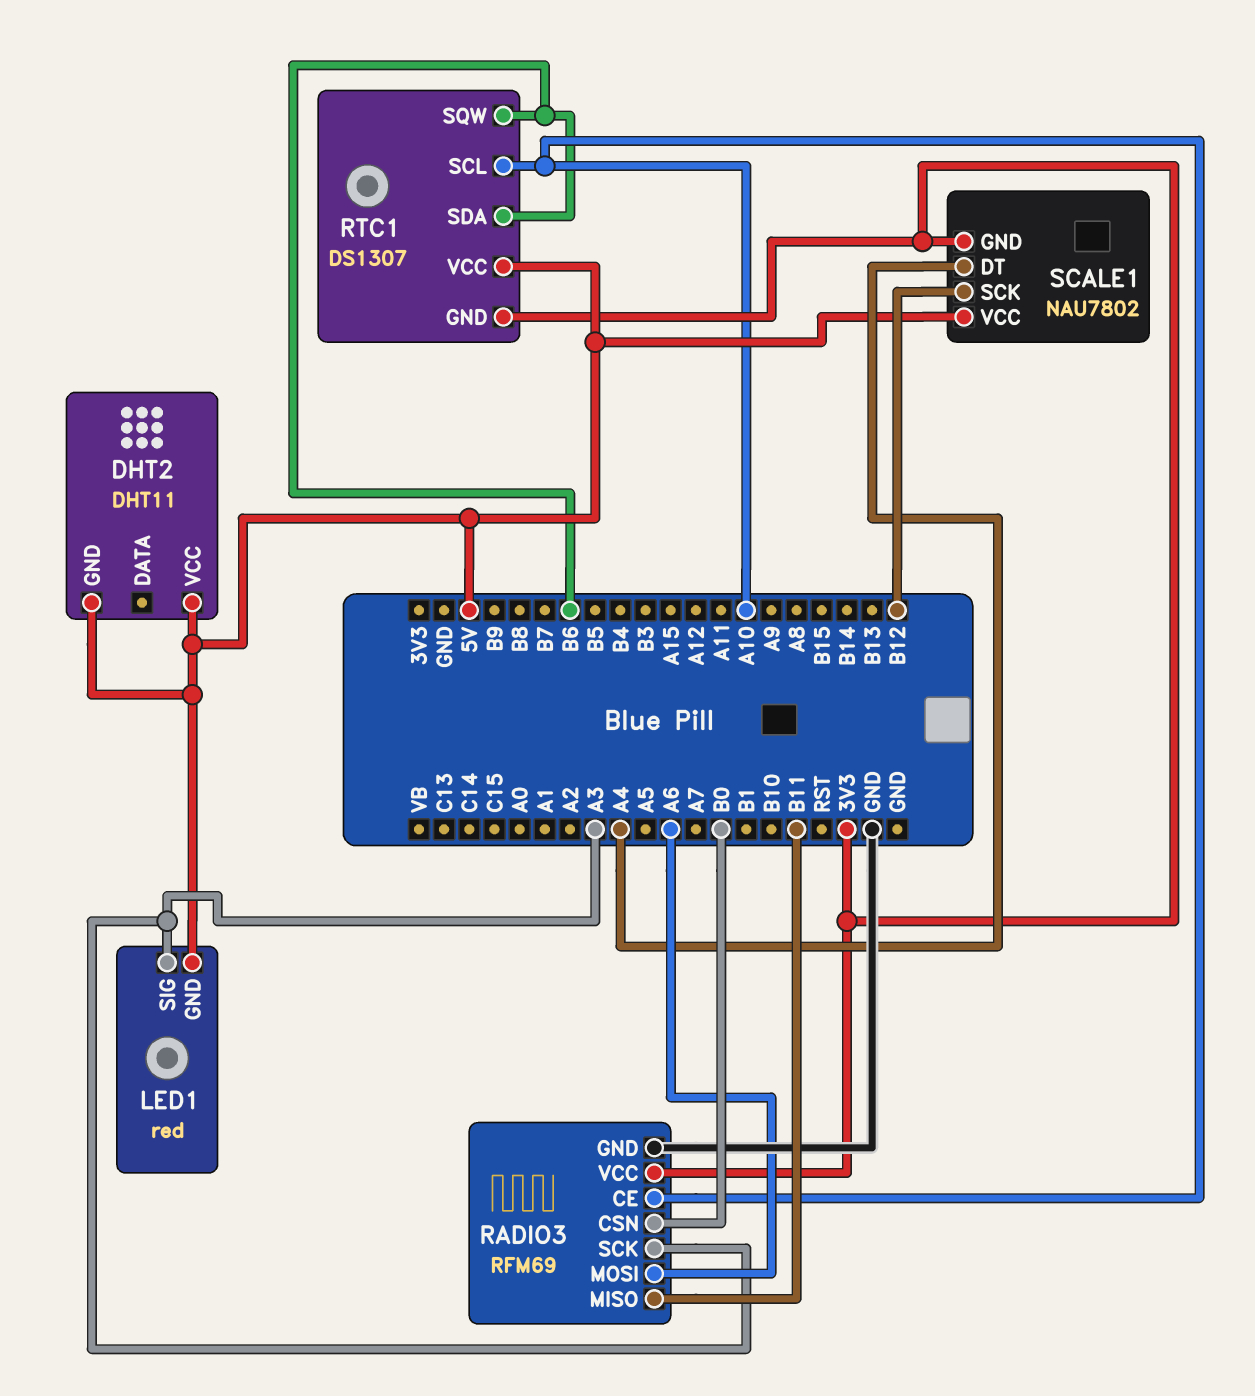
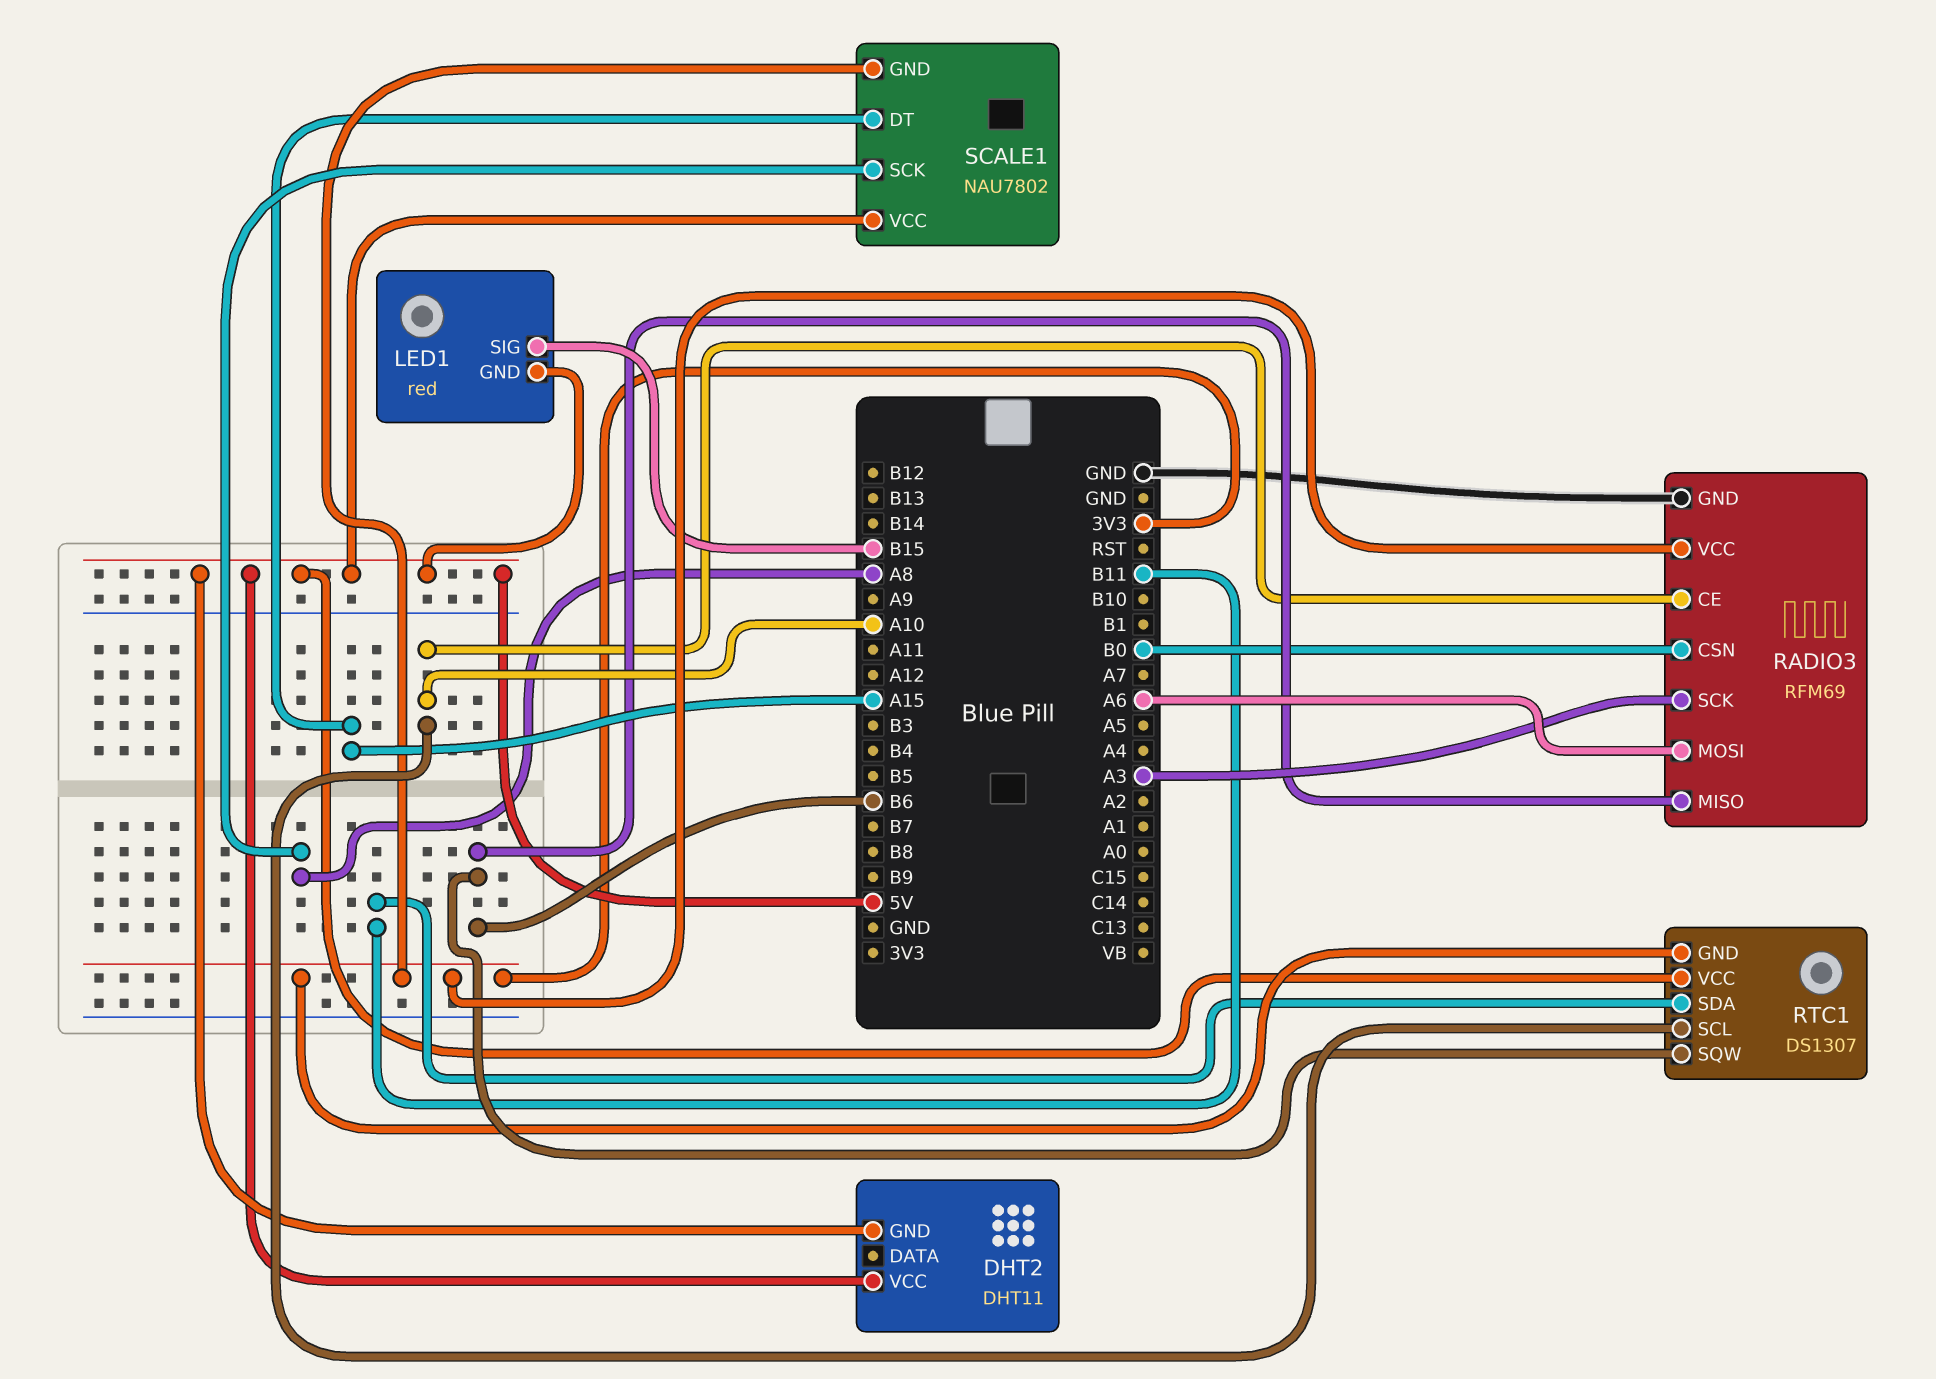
LED1 pin SIG: A3 -> B15
RADIO3 pin MISO: B11 -> B6
RTC1 pin SDA: B6 -> B11
SCALE1 pin DT: A4 -> A15
SCALE1 pin SCK: B12 -> A8

